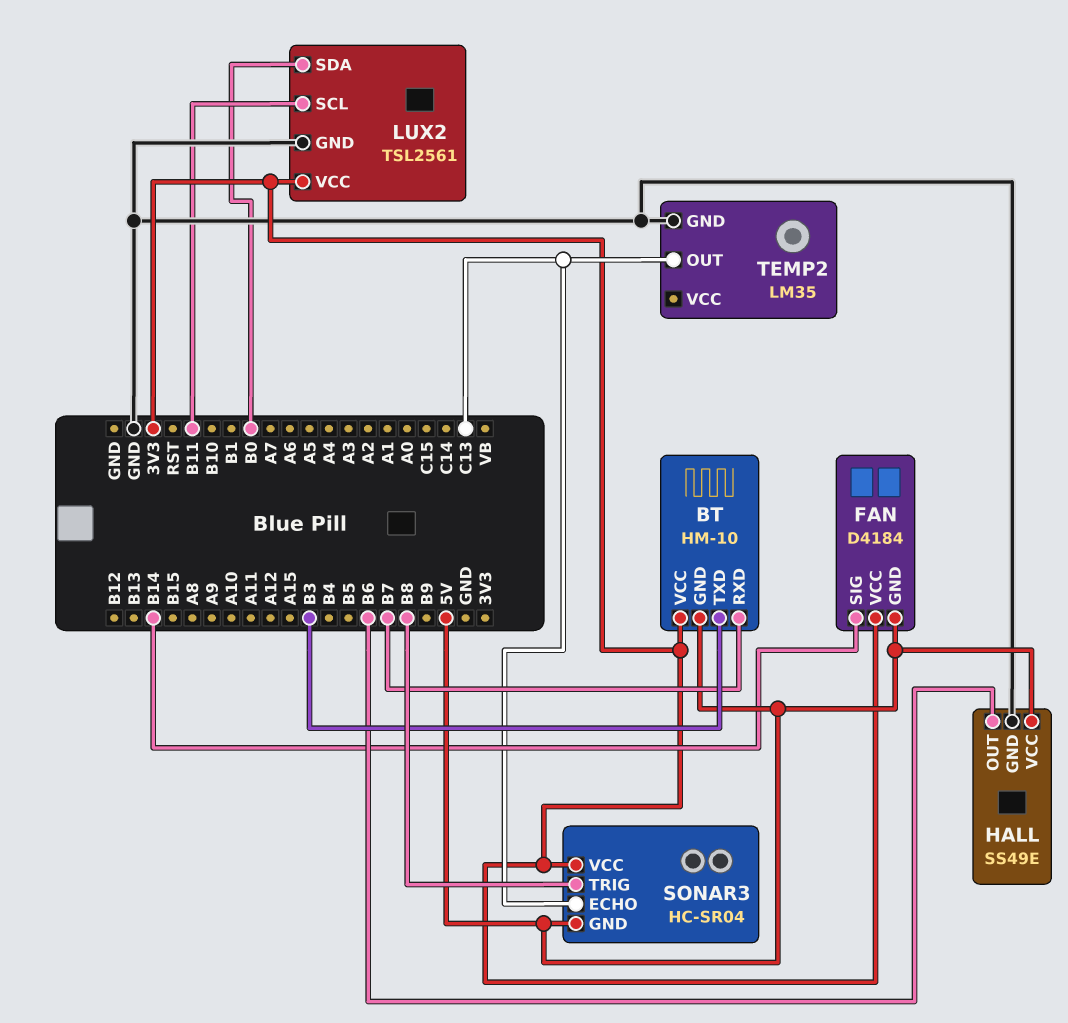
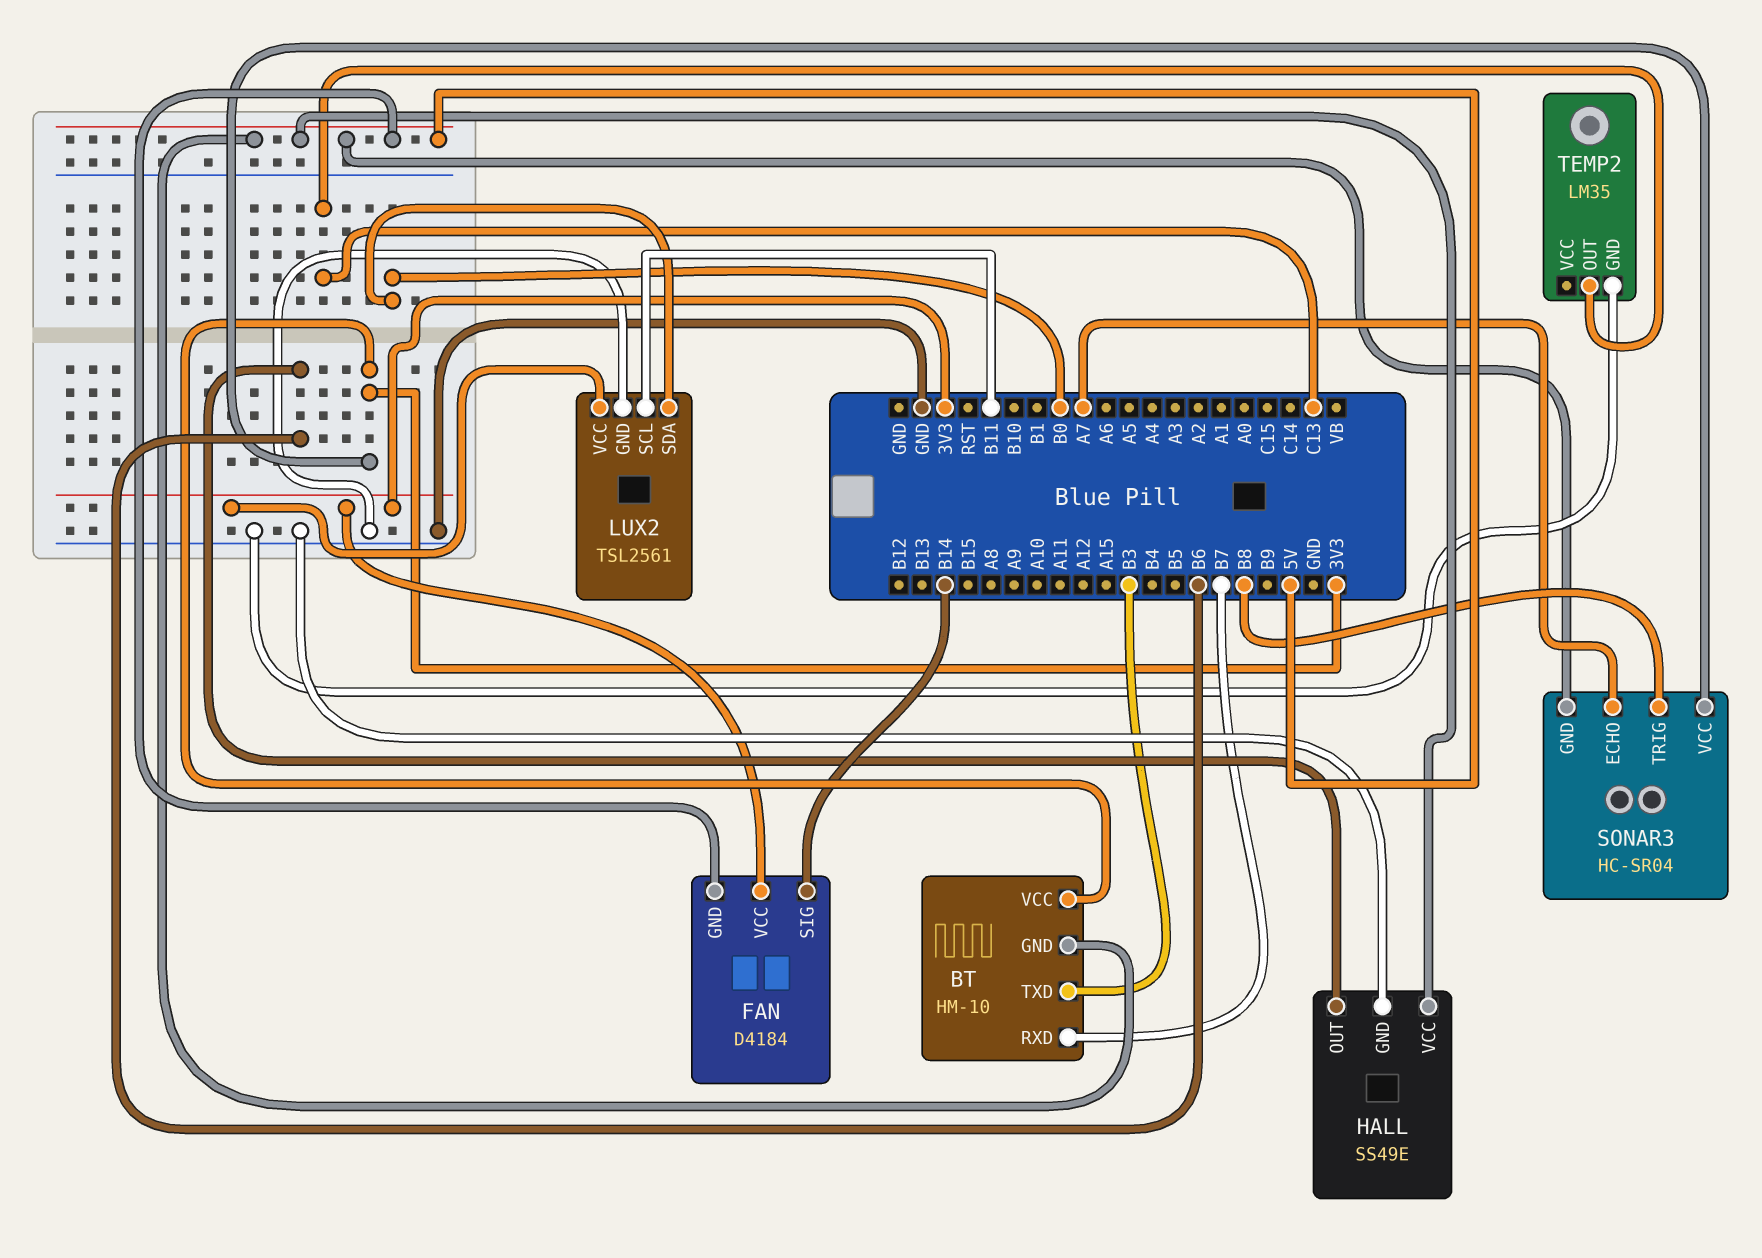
SONAR3 pin ECHO: C13 -> A7

